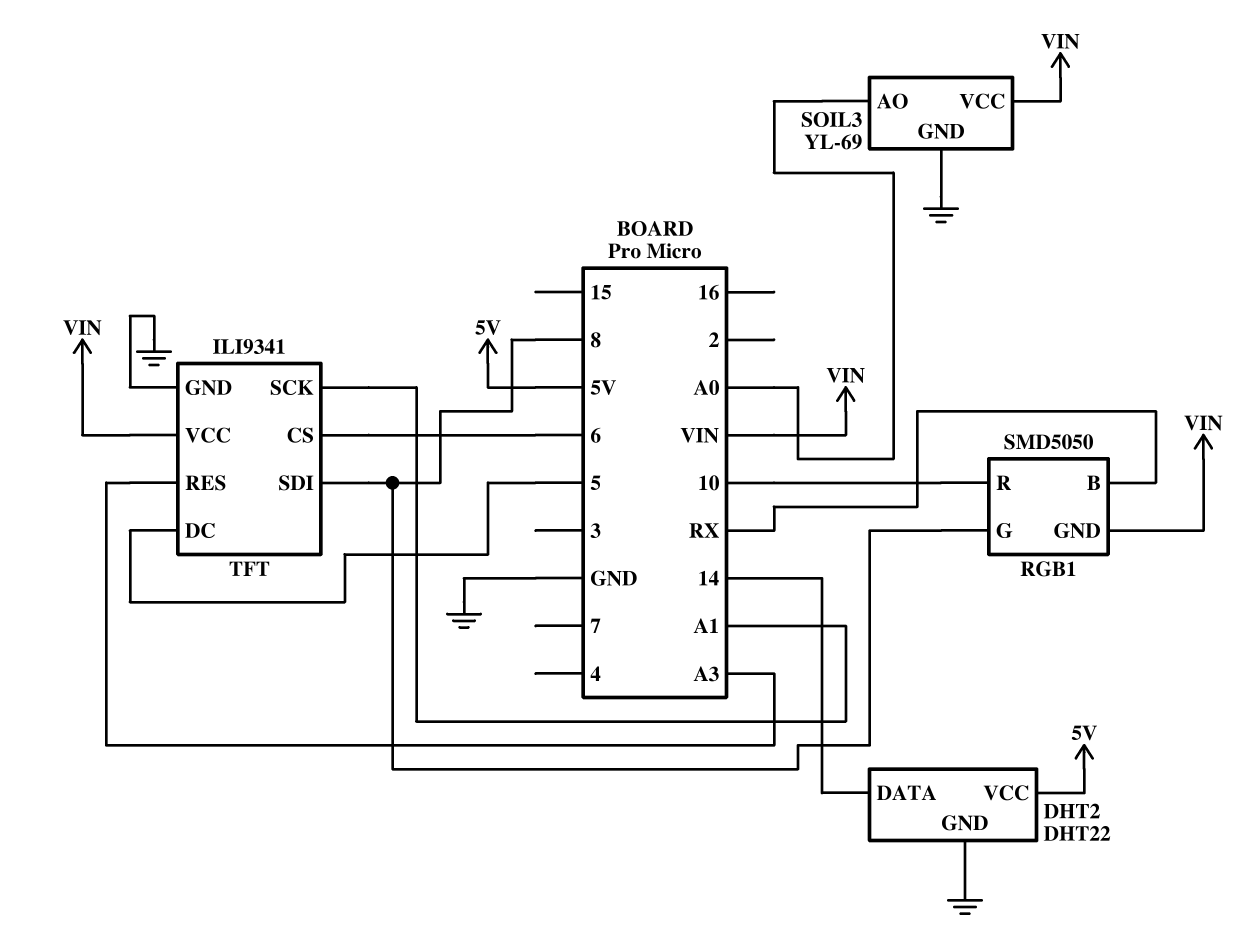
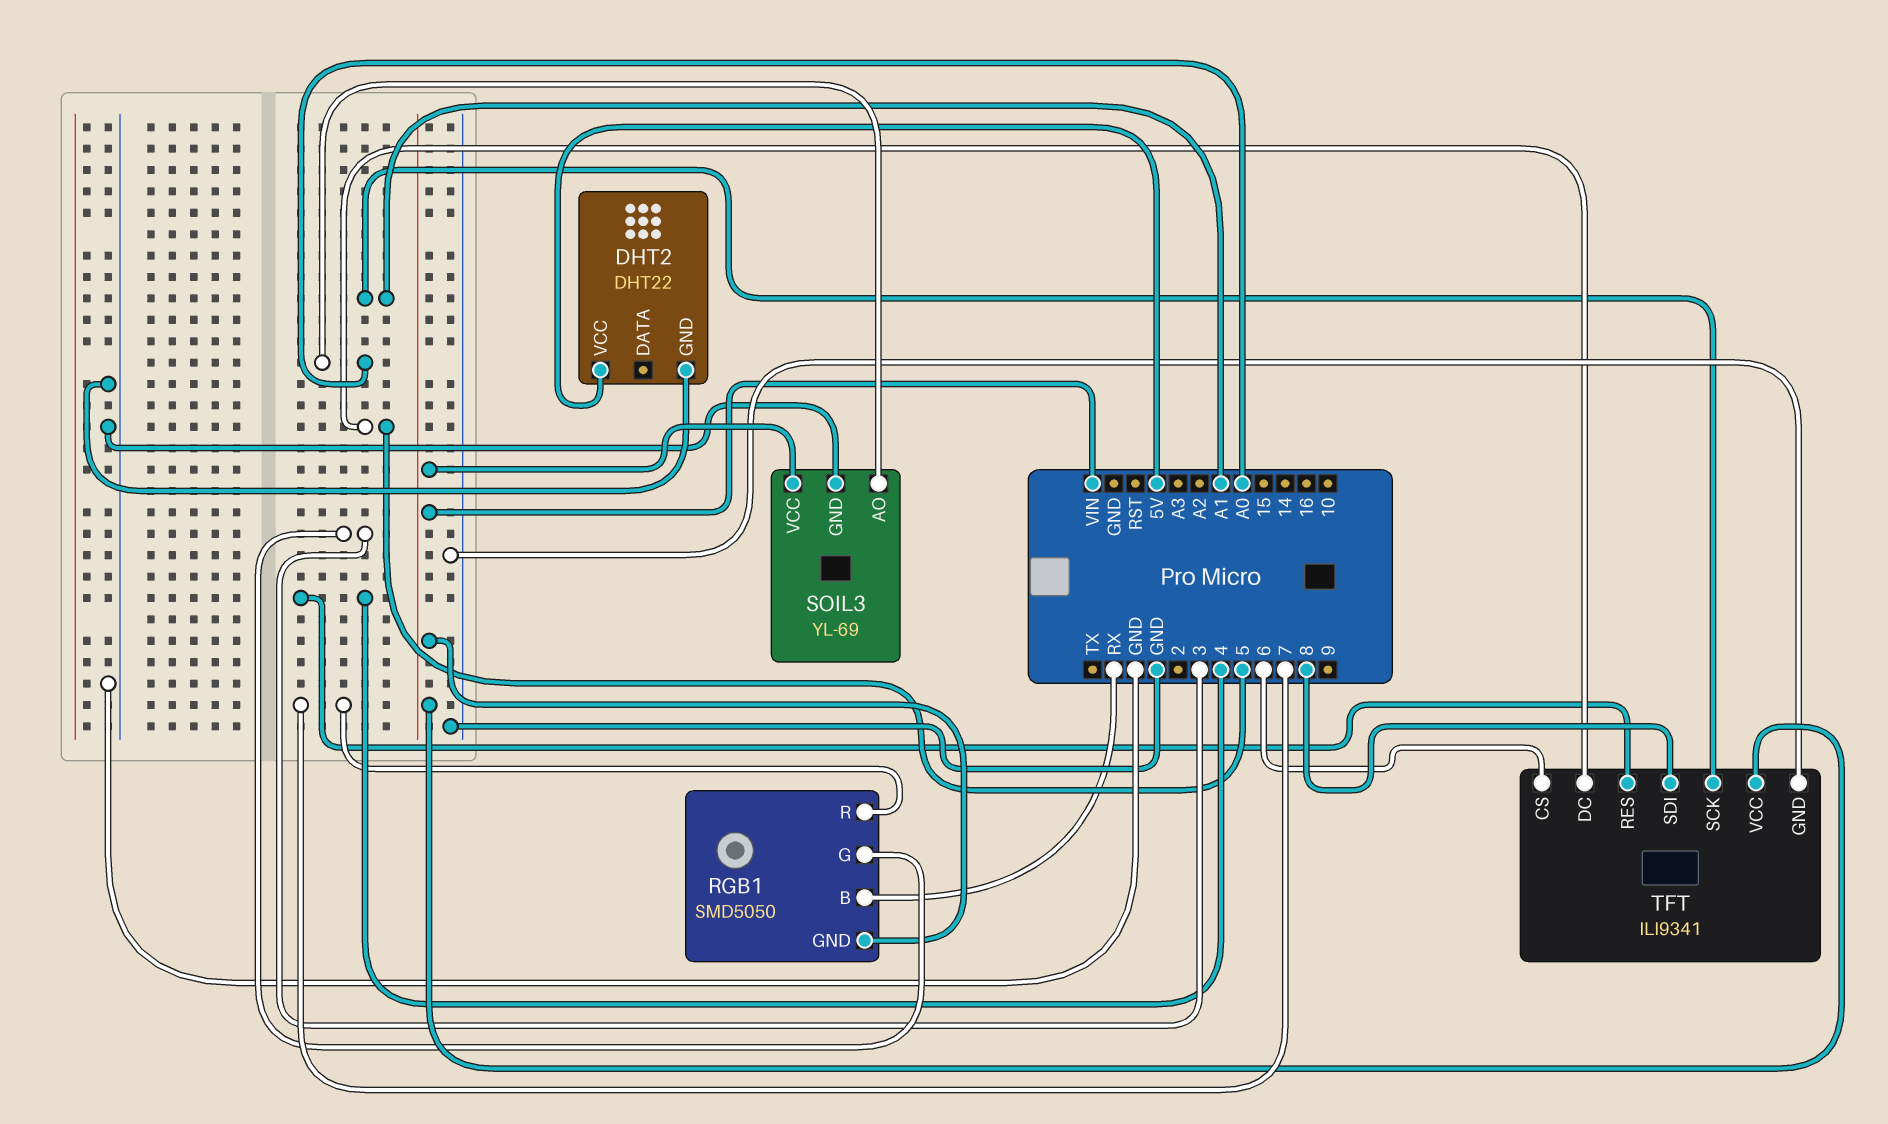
DHT2 pin DATA: 14 -> none
RGB1 pin G: 8 -> 3
RGB1 pin R: 10 -> 7
TFT pin RES: A3 -> 4

